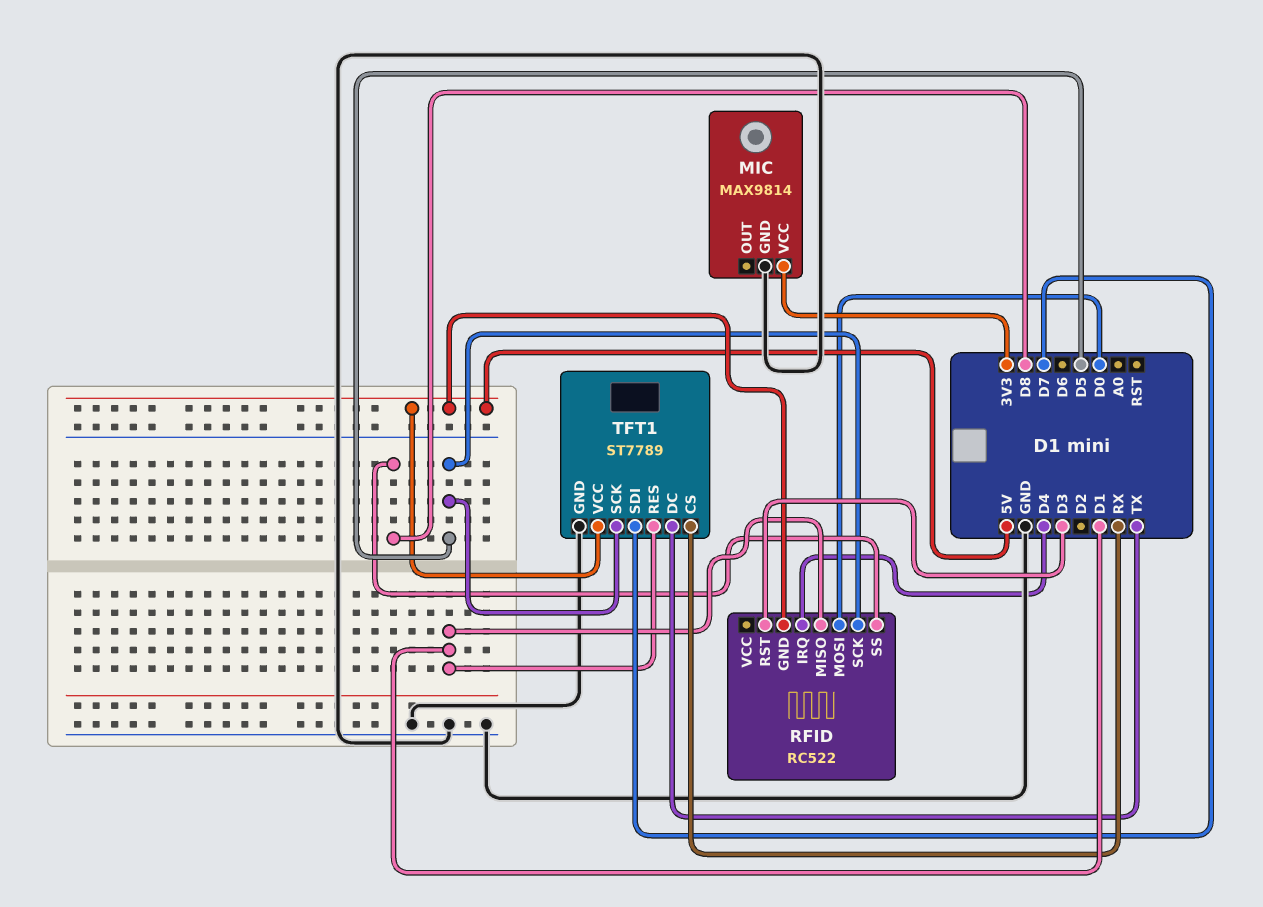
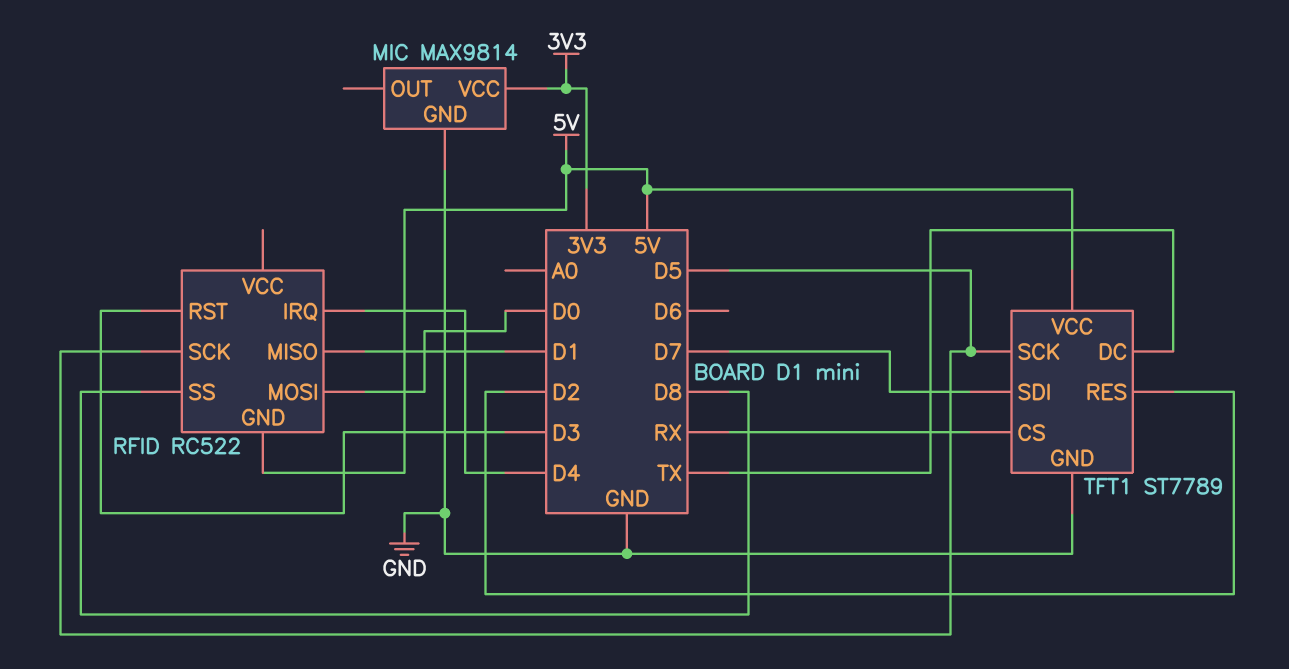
TFT1 pin RES: D1 -> D2

